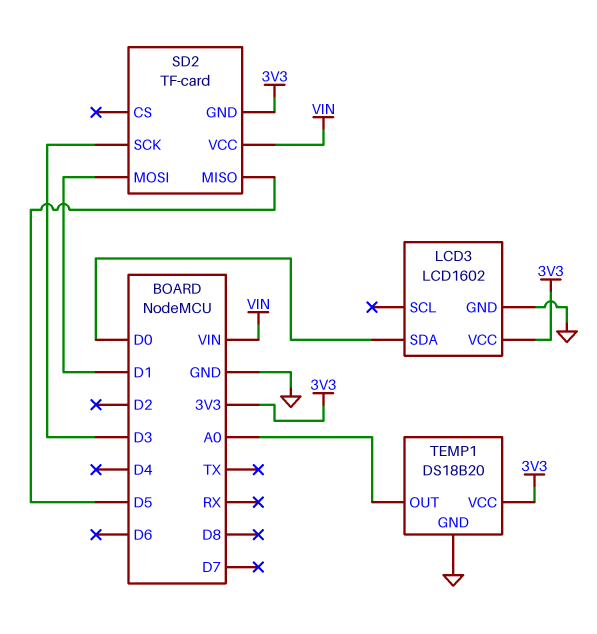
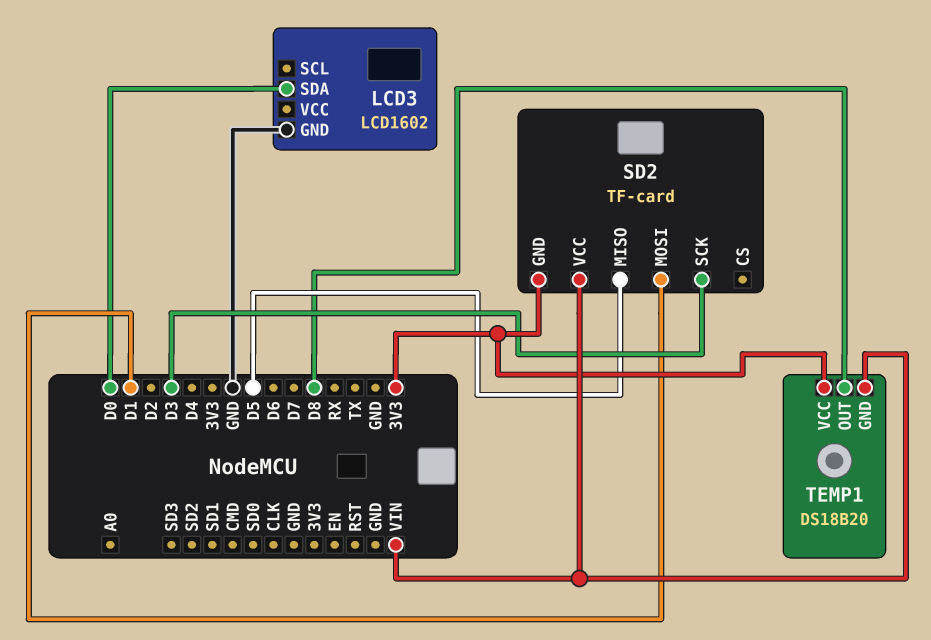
LCD3 pin VCC: 3V3 -> none
TEMP1 pin GND: GND -> VIN
TEMP1 pin OUT: A0 -> D8

